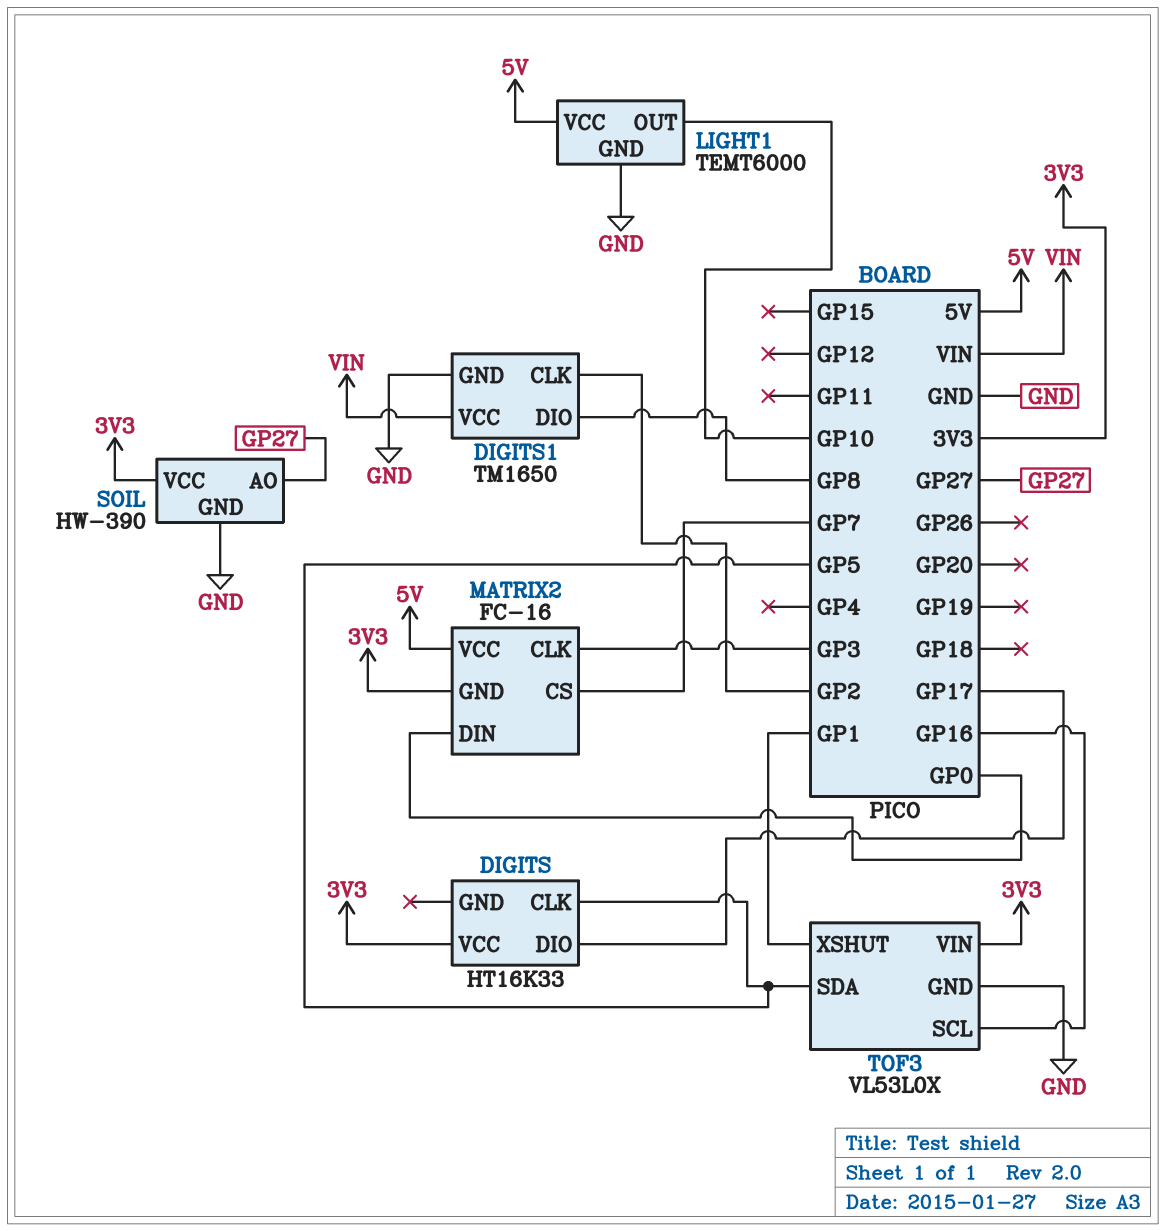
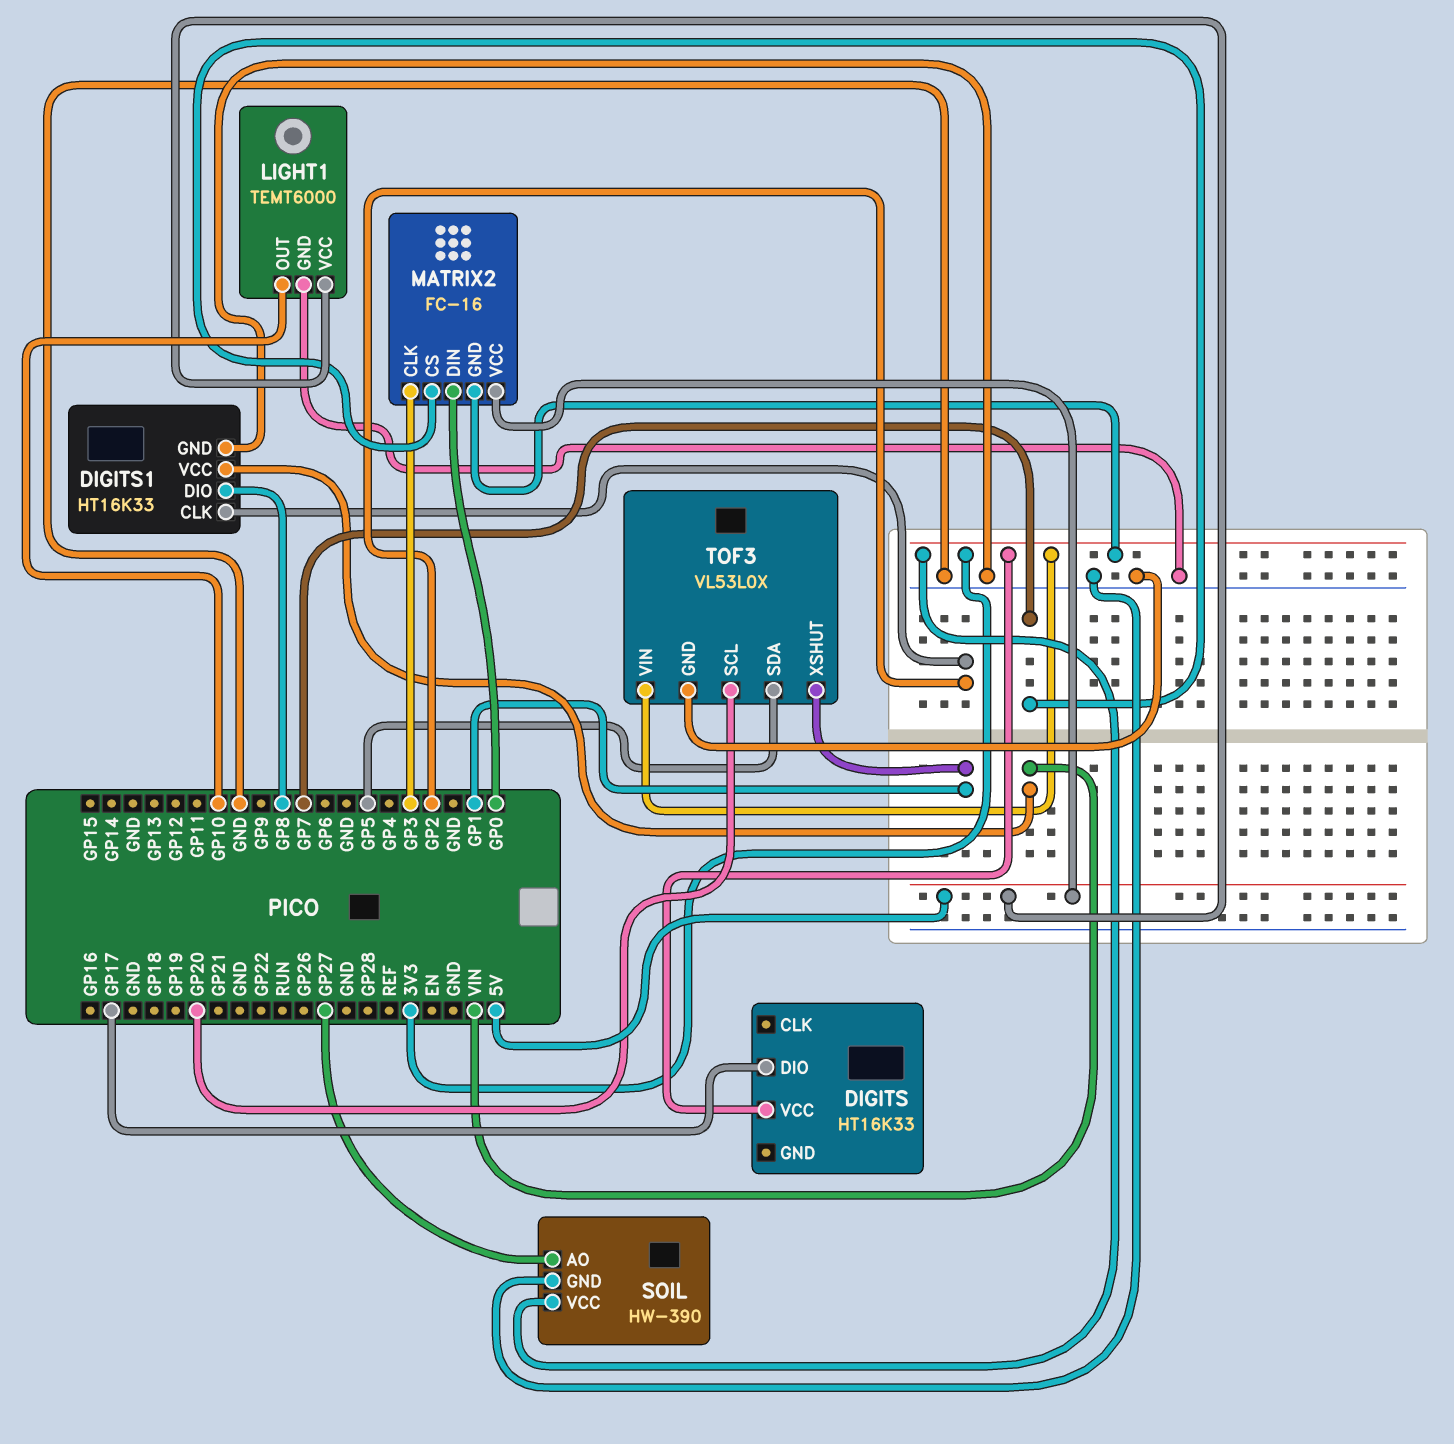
DIGITS pin CLK: GP5 -> none
DIGITS1: TM1650 -> HT16K33
TOF3 pin SCL: GP16 -> GP20

